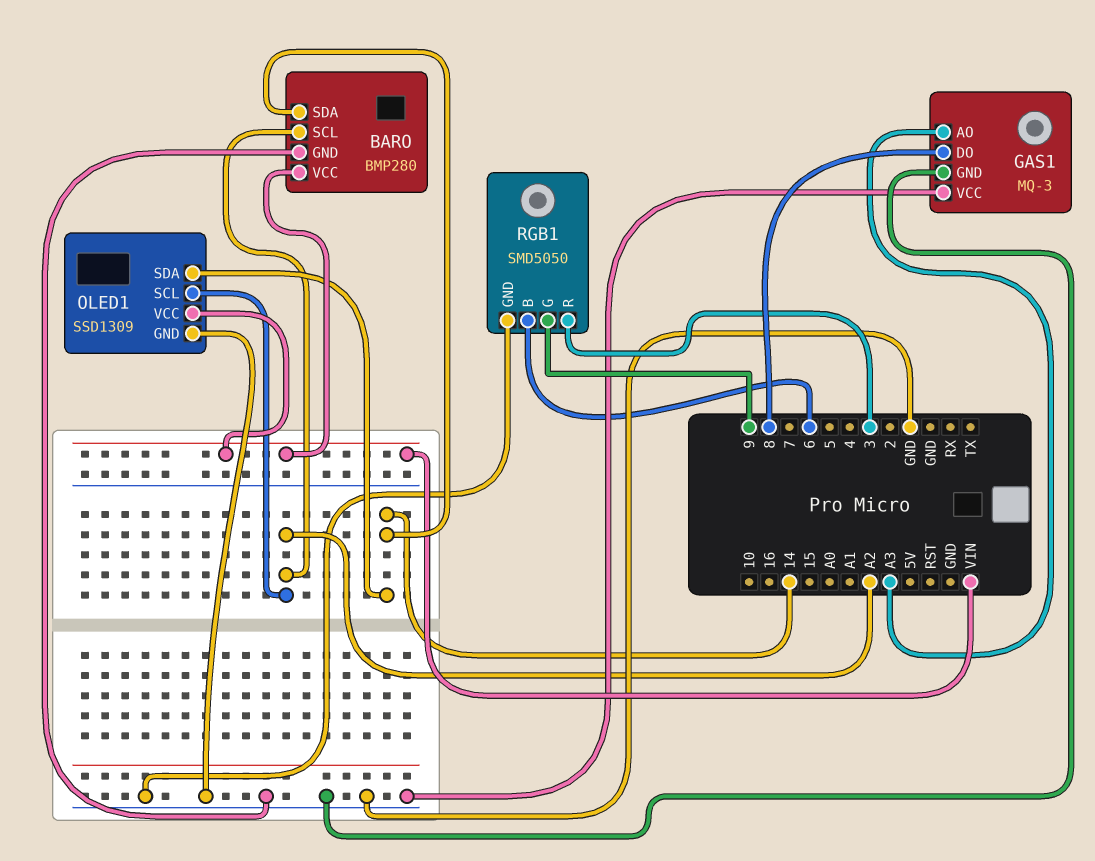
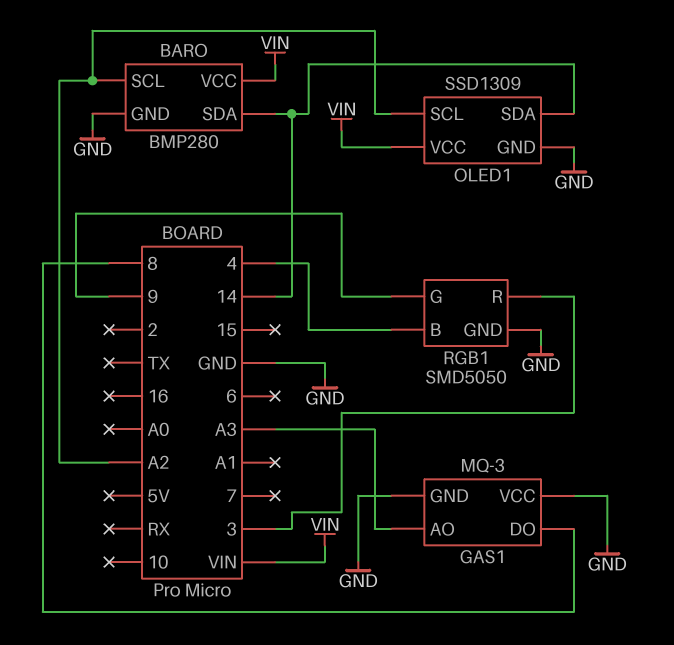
RGB1 pin B: 6 -> 4

